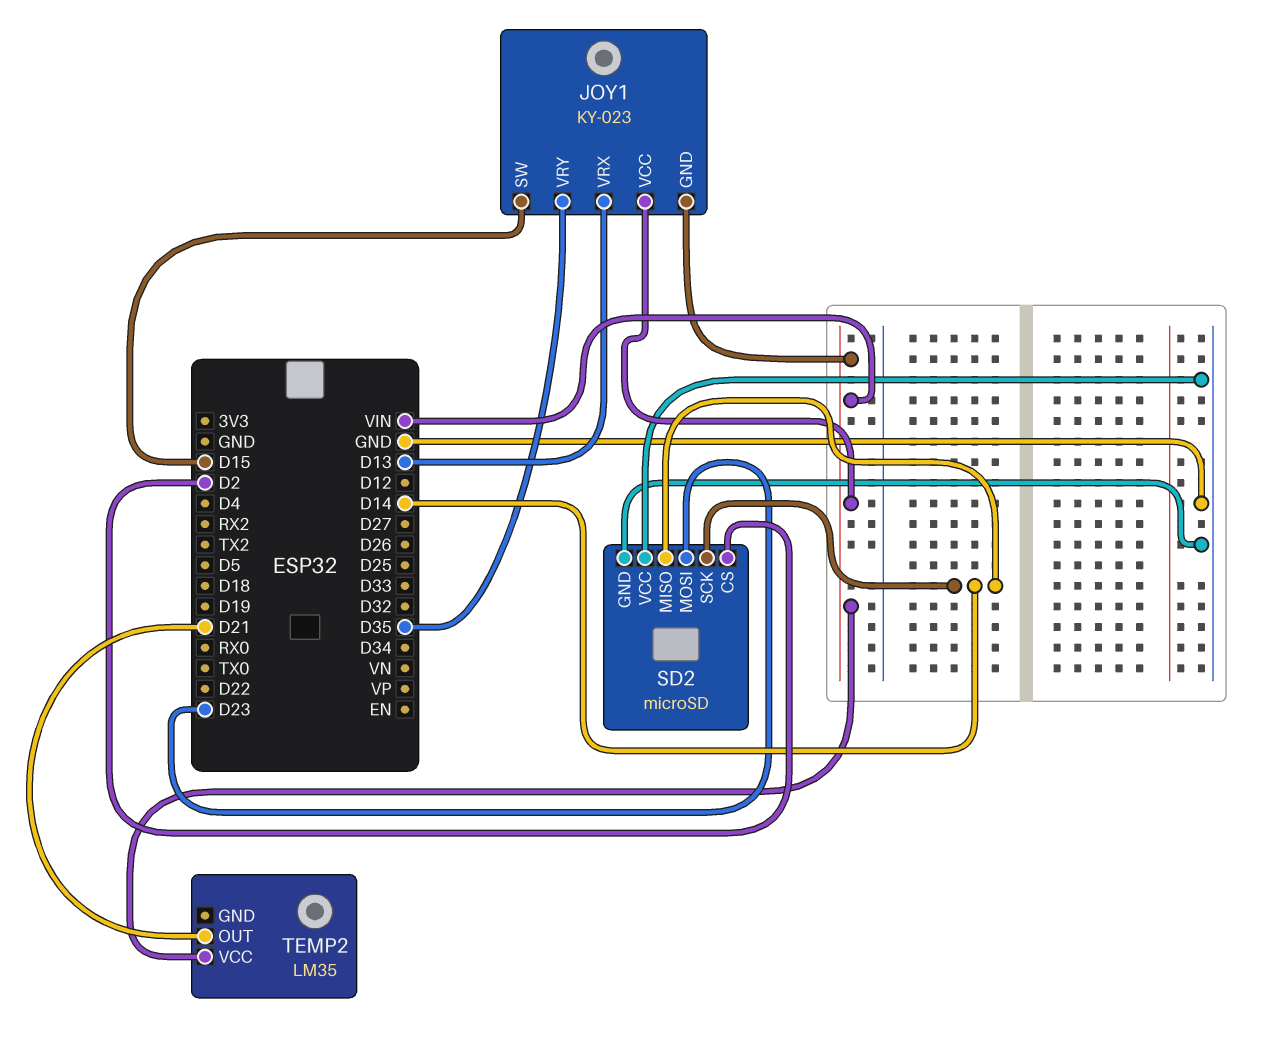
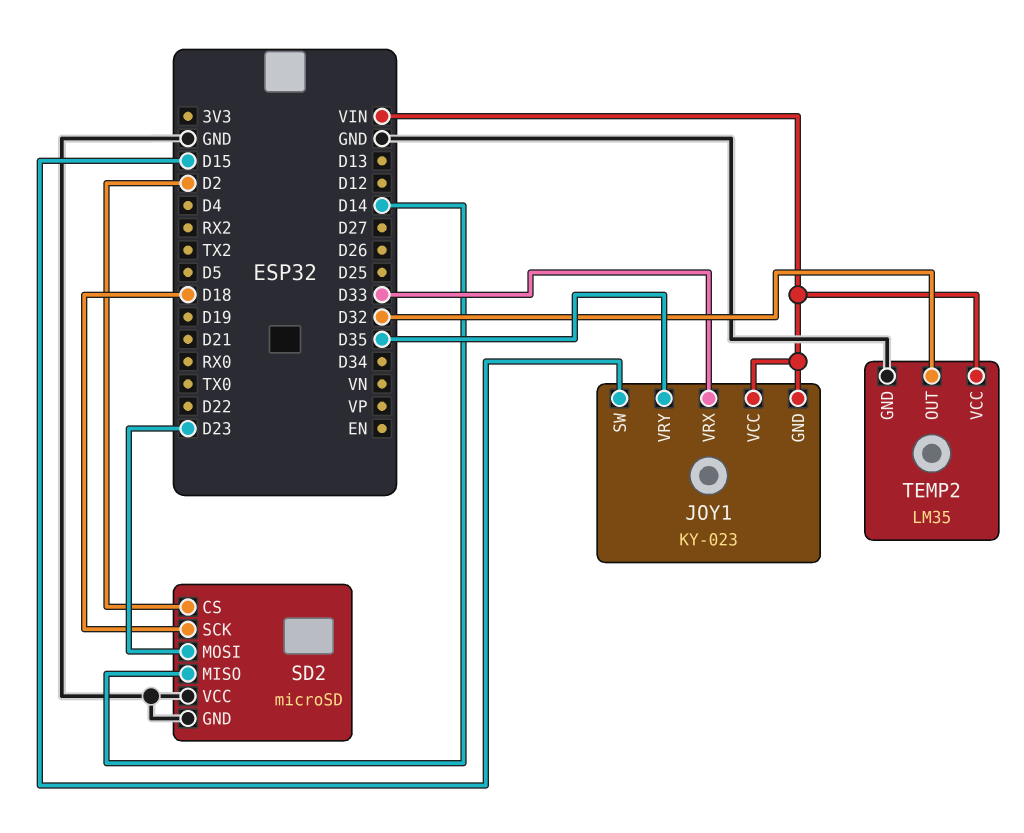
JOY1 pin VRX: D13 -> D33
SD2 pin SCK: D14 -> D18
TEMP2 pin GND: none -> GND
TEMP2 pin OUT: D21 -> D32

